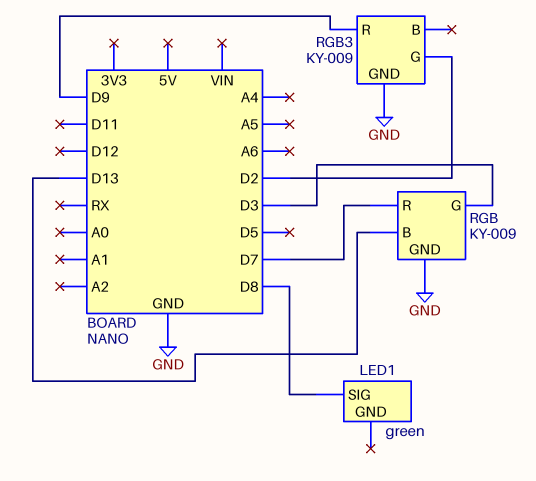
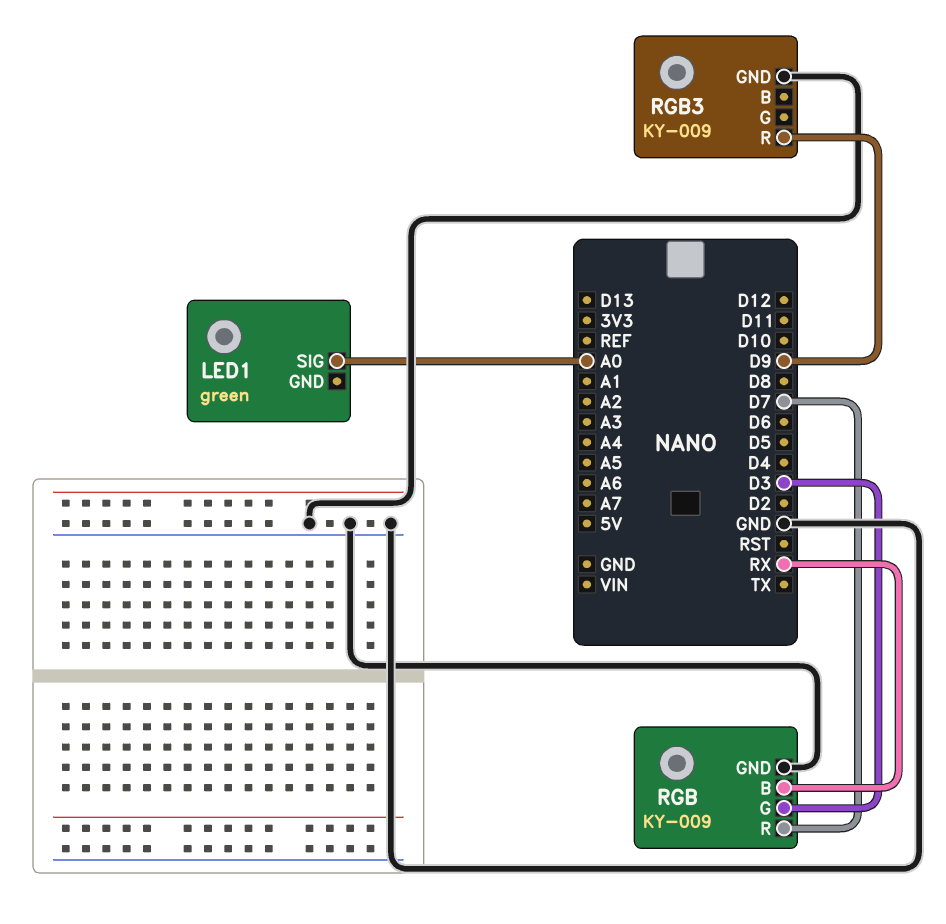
LED1 pin SIG: D8 -> A0
RGB pin B: D13 -> RX
RGB3 pin G: D2 -> none

